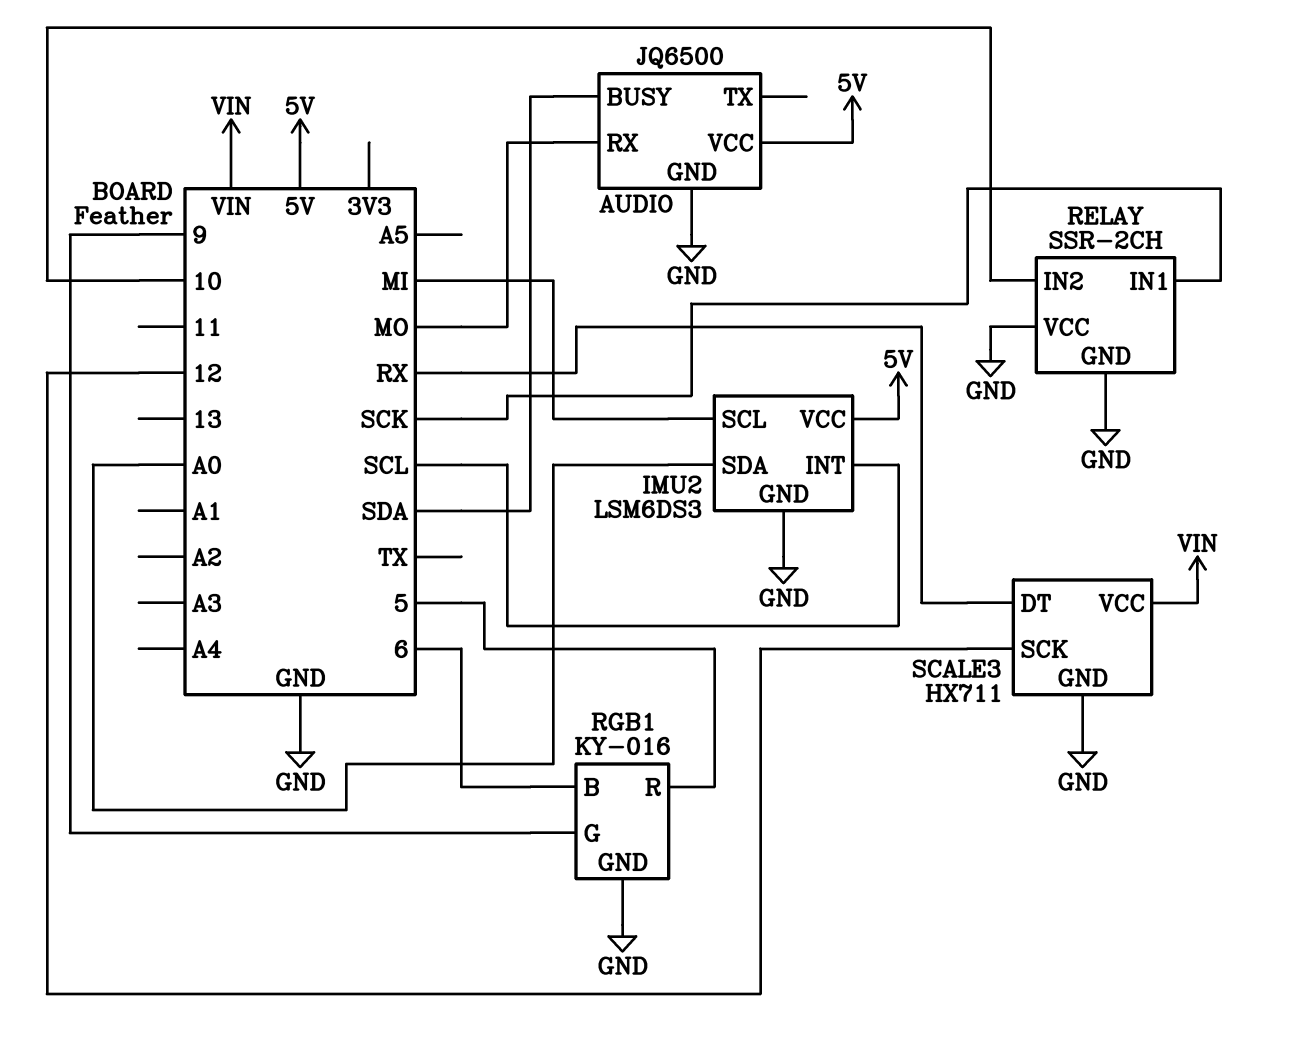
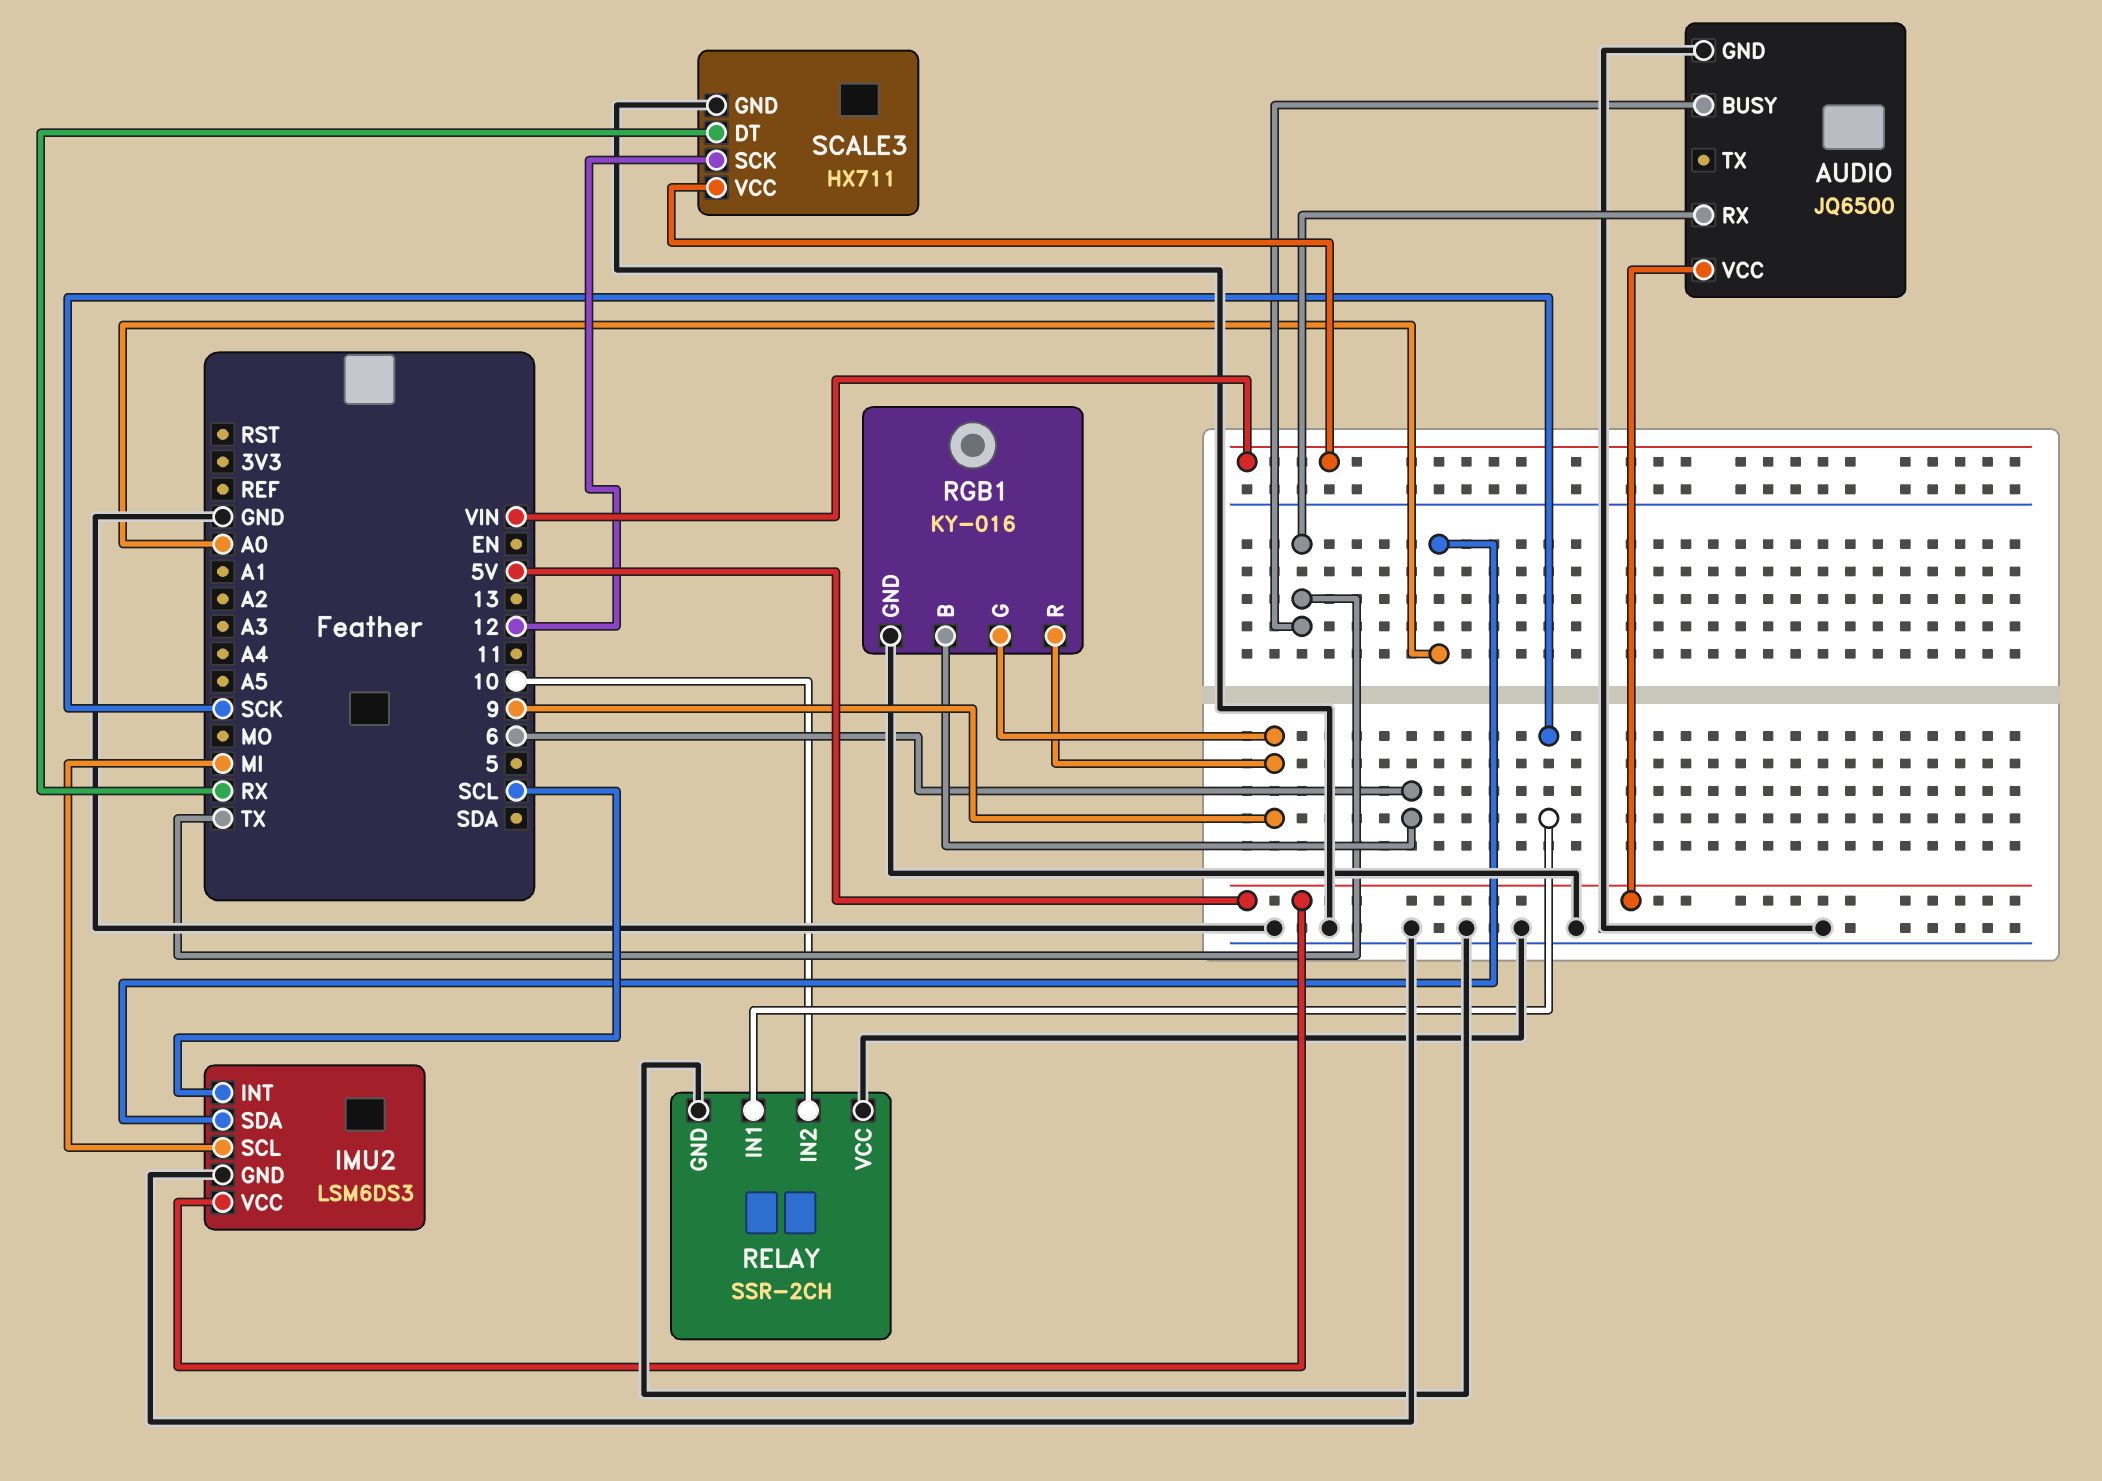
AUDIO pin BUSY: SDA -> TX
AUDIO pin RX: MO -> TX
RGB1 pin R: 5 -> 9

